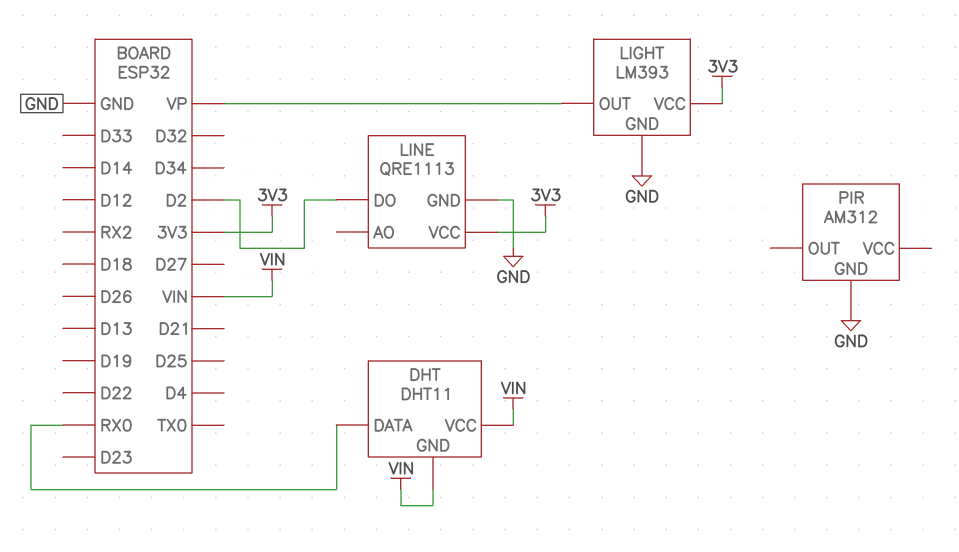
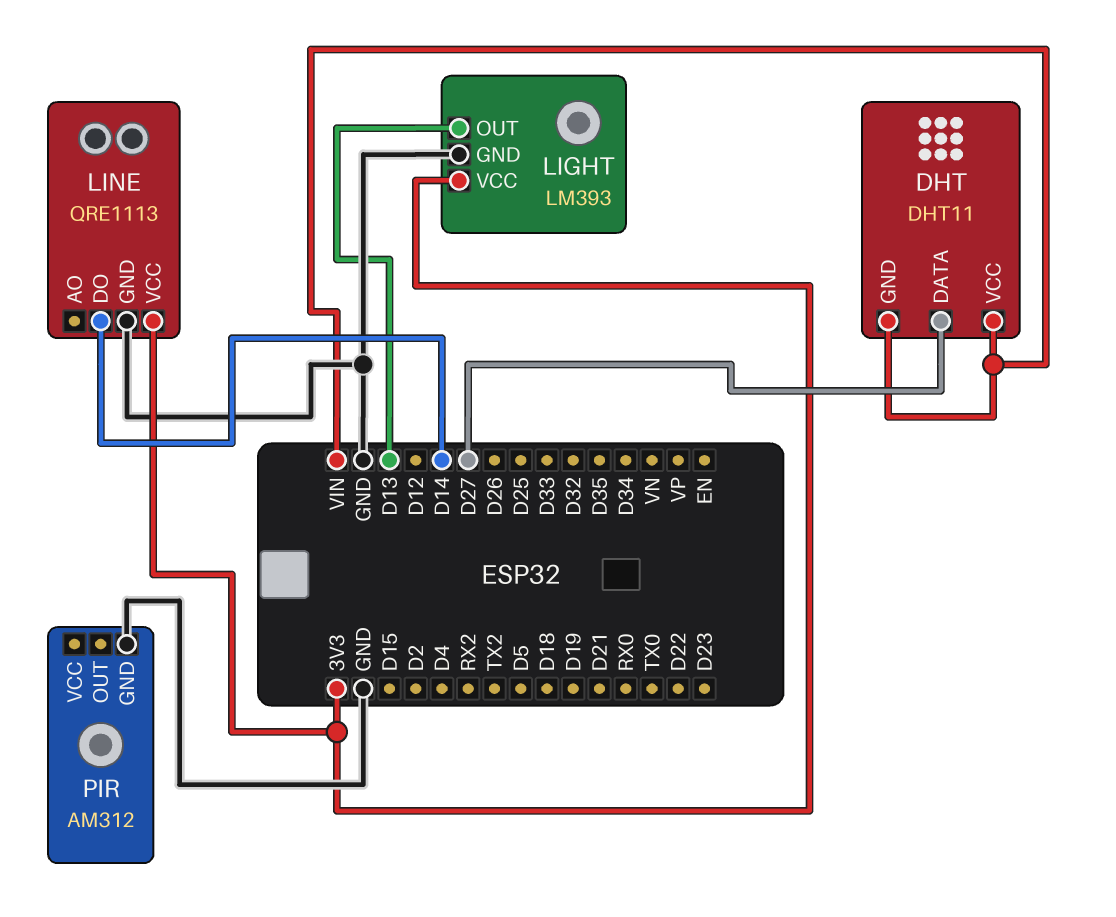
DHT pin DATA: RX0 -> D27
LIGHT pin OUT: VP -> D13
LINE pin DO: D2 -> D14

